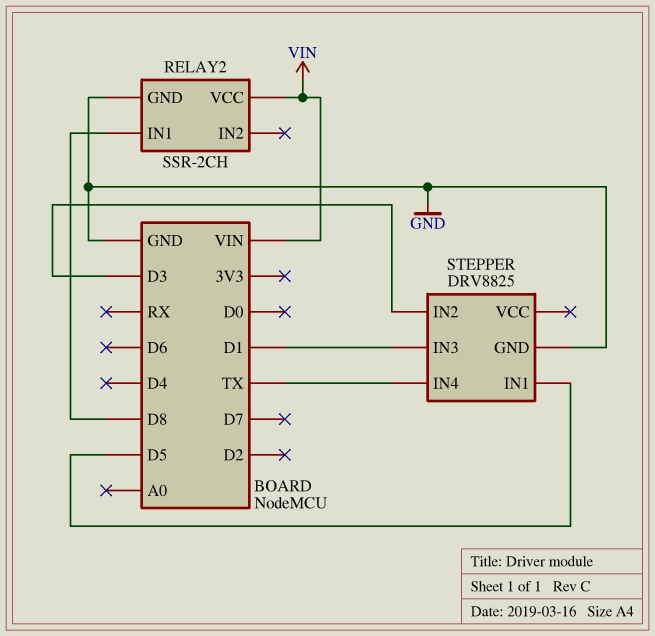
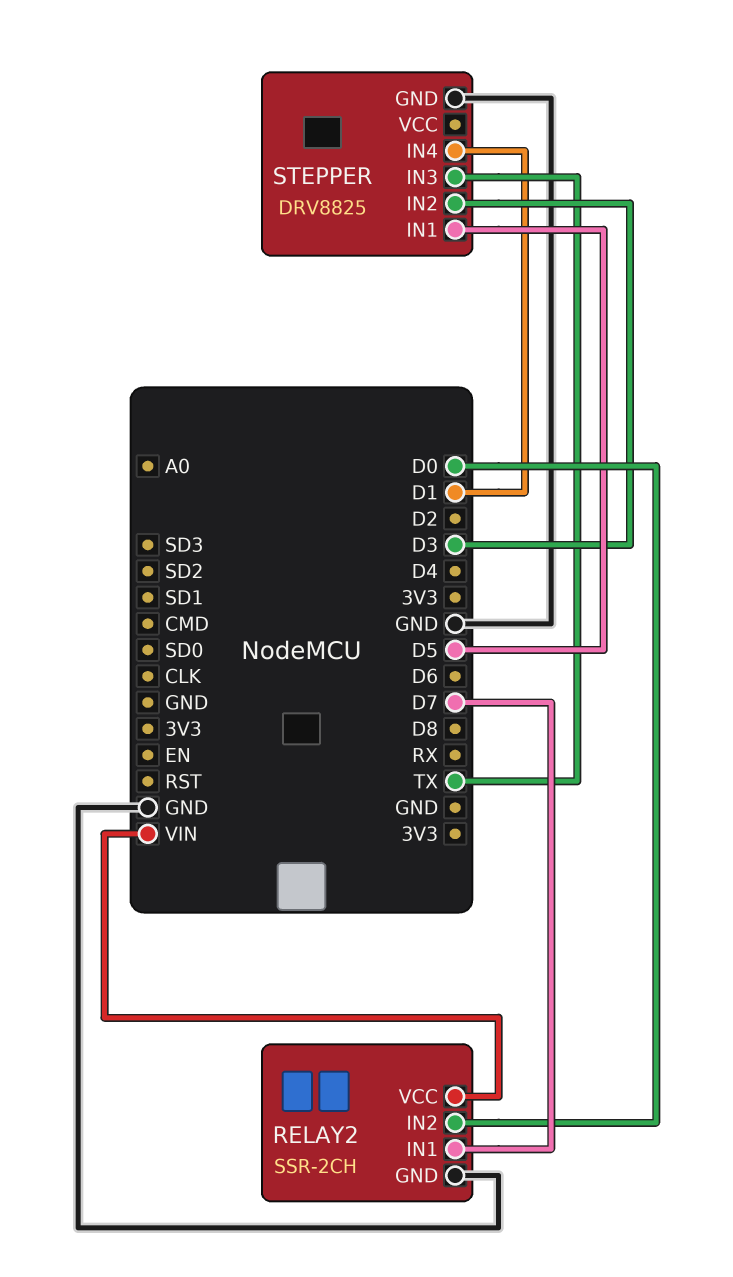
RELAY2 pin IN1: D8 -> D7
RELAY2 pin IN2: none -> D0
STEPPER pin IN3: D1 -> TX
STEPPER pin IN4: TX -> D1

